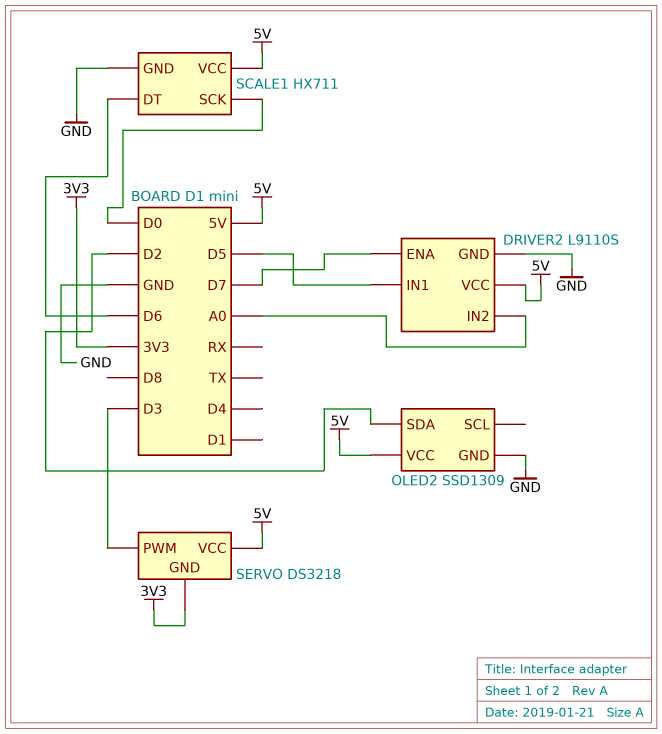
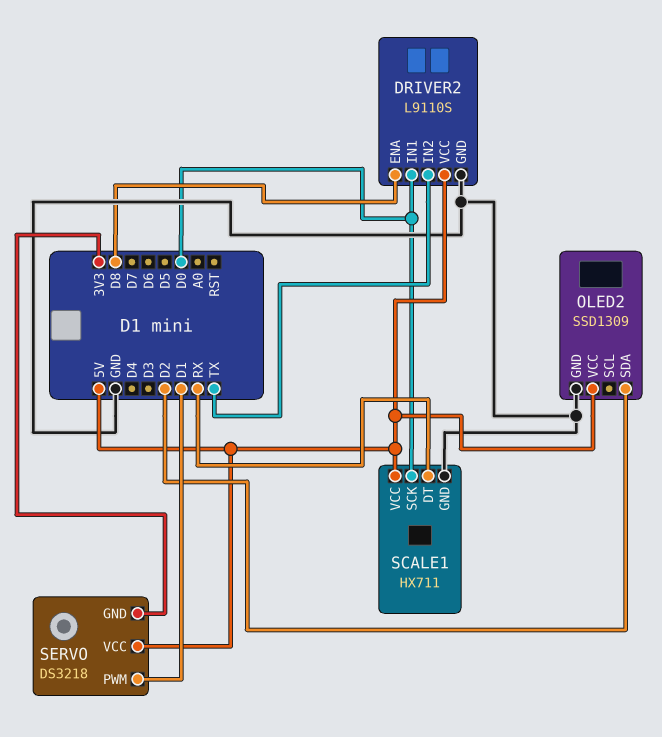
DRIVER2 pin ENA: D7 -> D8
DRIVER2 pin IN1: D5 -> D0
DRIVER2 pin IN2: A0 -> TX
SCALE1 pin DT: D6 -> RX
SERVO pin PWM: D3 -> D1

